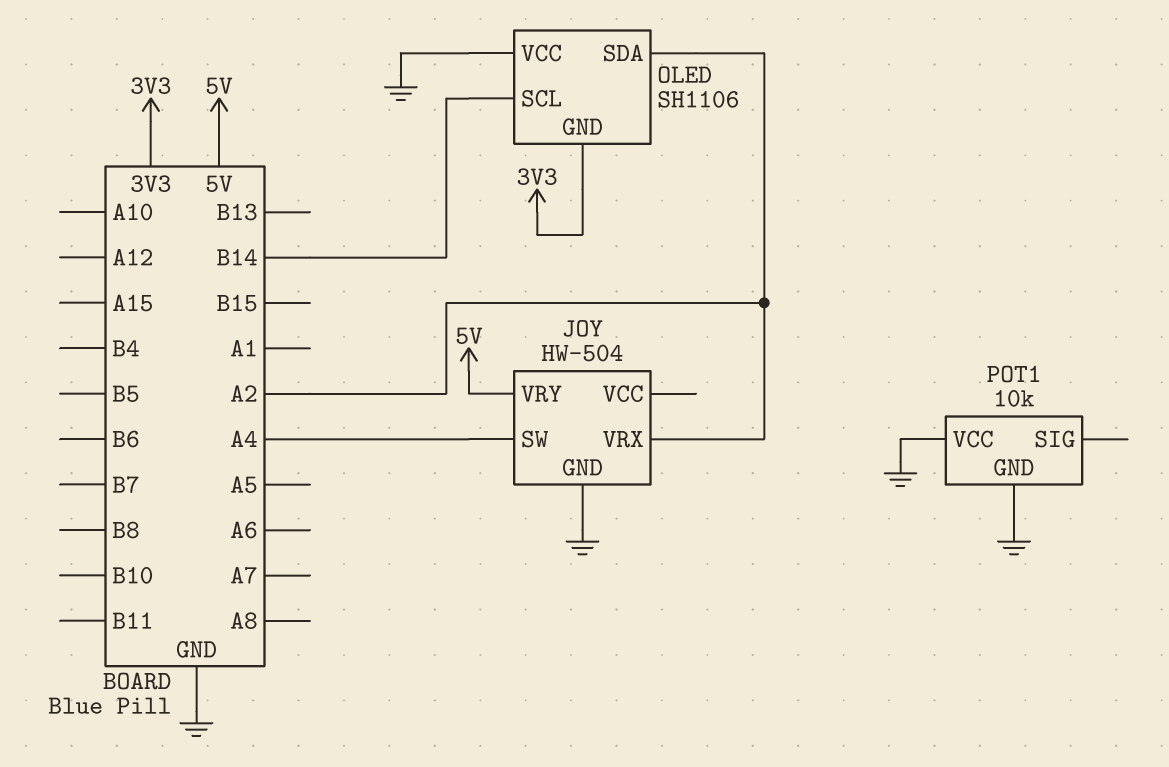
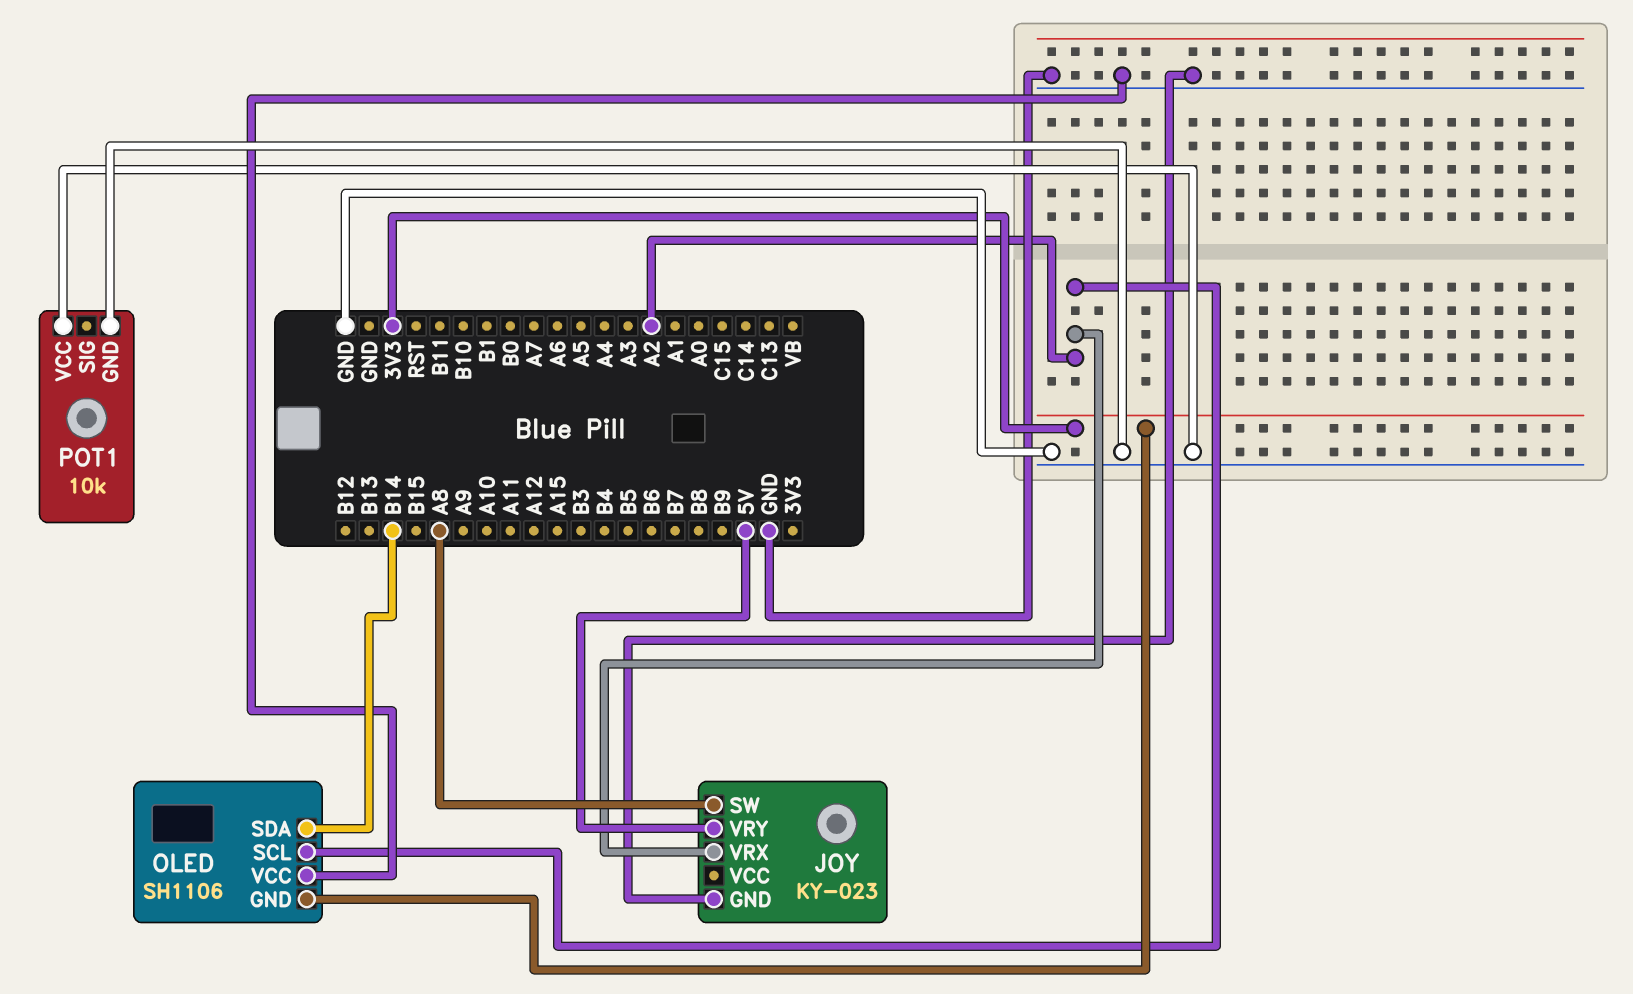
JOY: HW-504 -> KY-023
JOY pin SW: A4 -> A8
OLED pin SCL: B14 -> A2
OLED pin SDA: A2 -> B14

